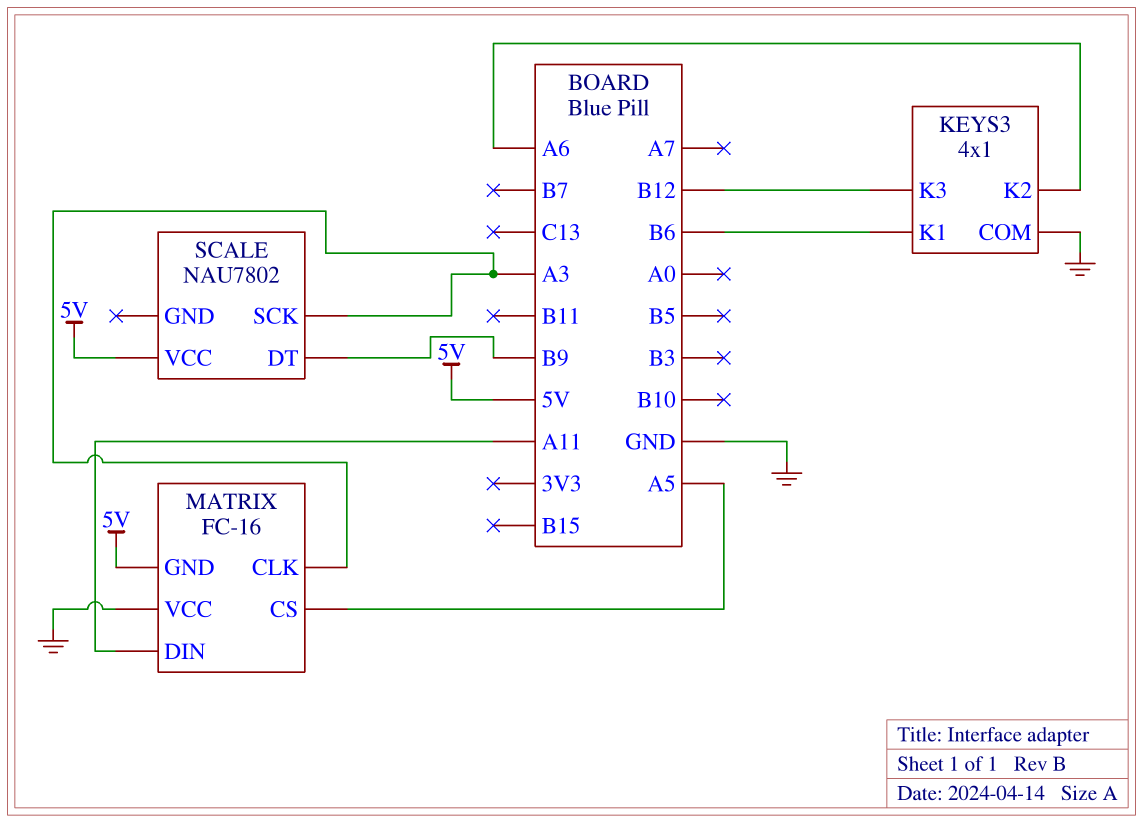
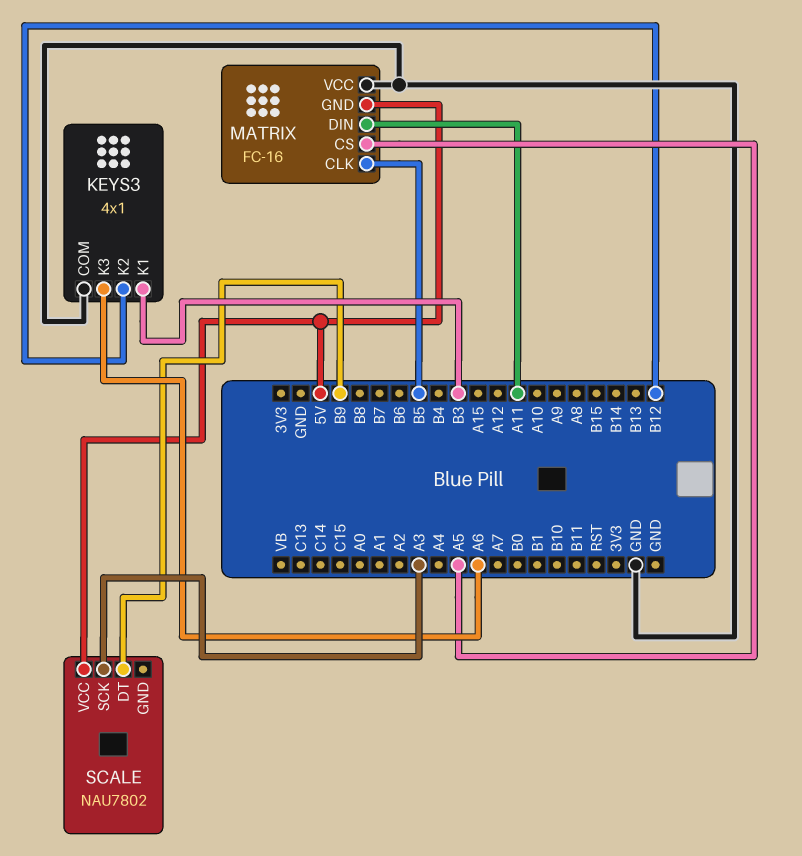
KEYS3 pin K1: B6 -> B3
KEYS3 pin K2: A6 -> B12
KEYS3 pin K3: B12 -> A6
MATRIX pin CLK: A3 -> B5

